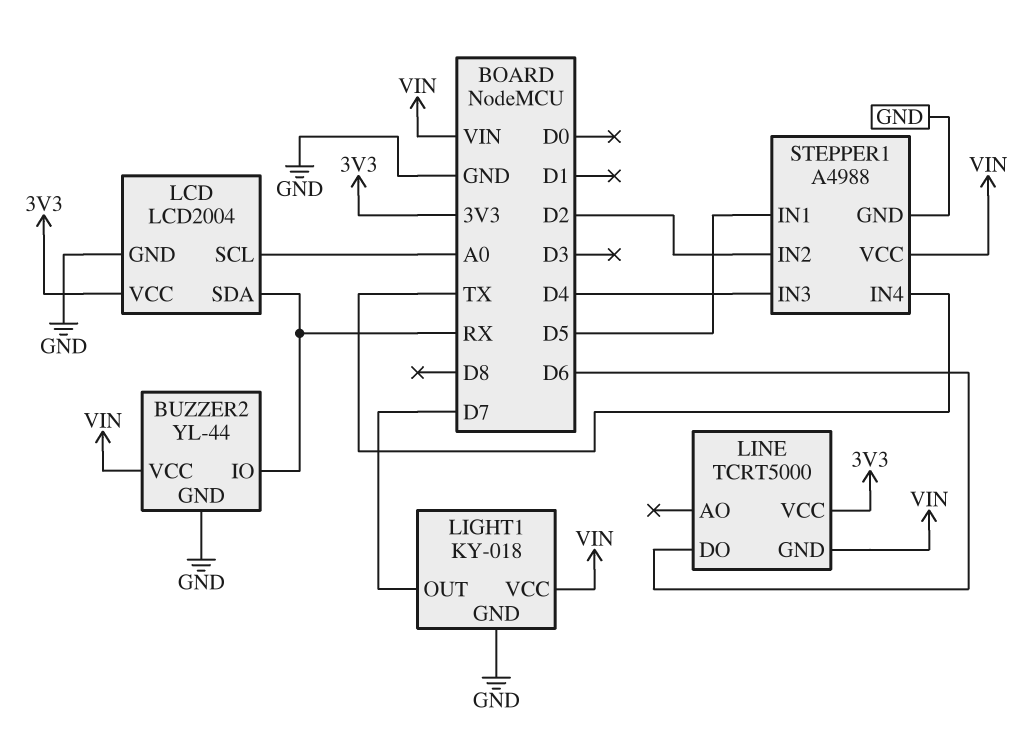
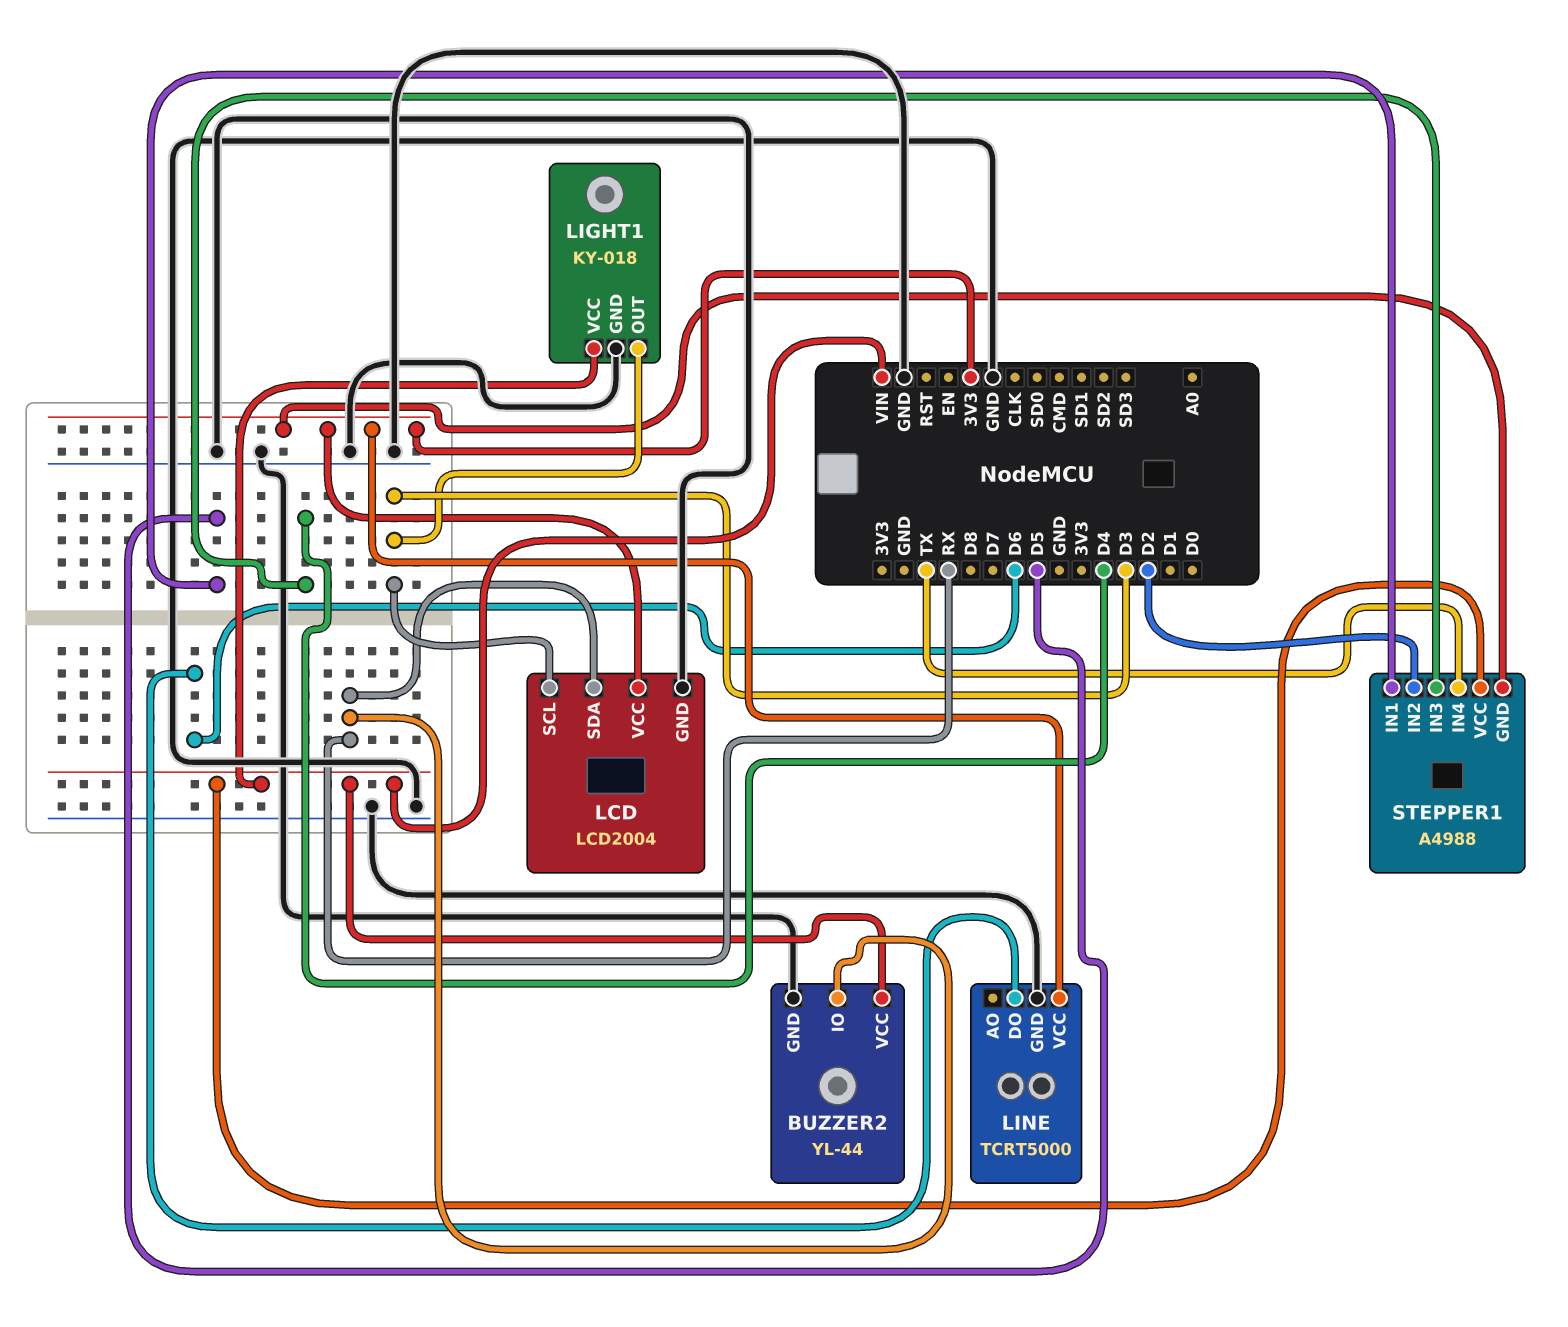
LCD pin SCL: A0 -> D3
LIGHT1 pin OUT: D7 -> D3
LINE pin GND: VIN -> GND
STEPPER1 pin GND: GND -> 3V3

